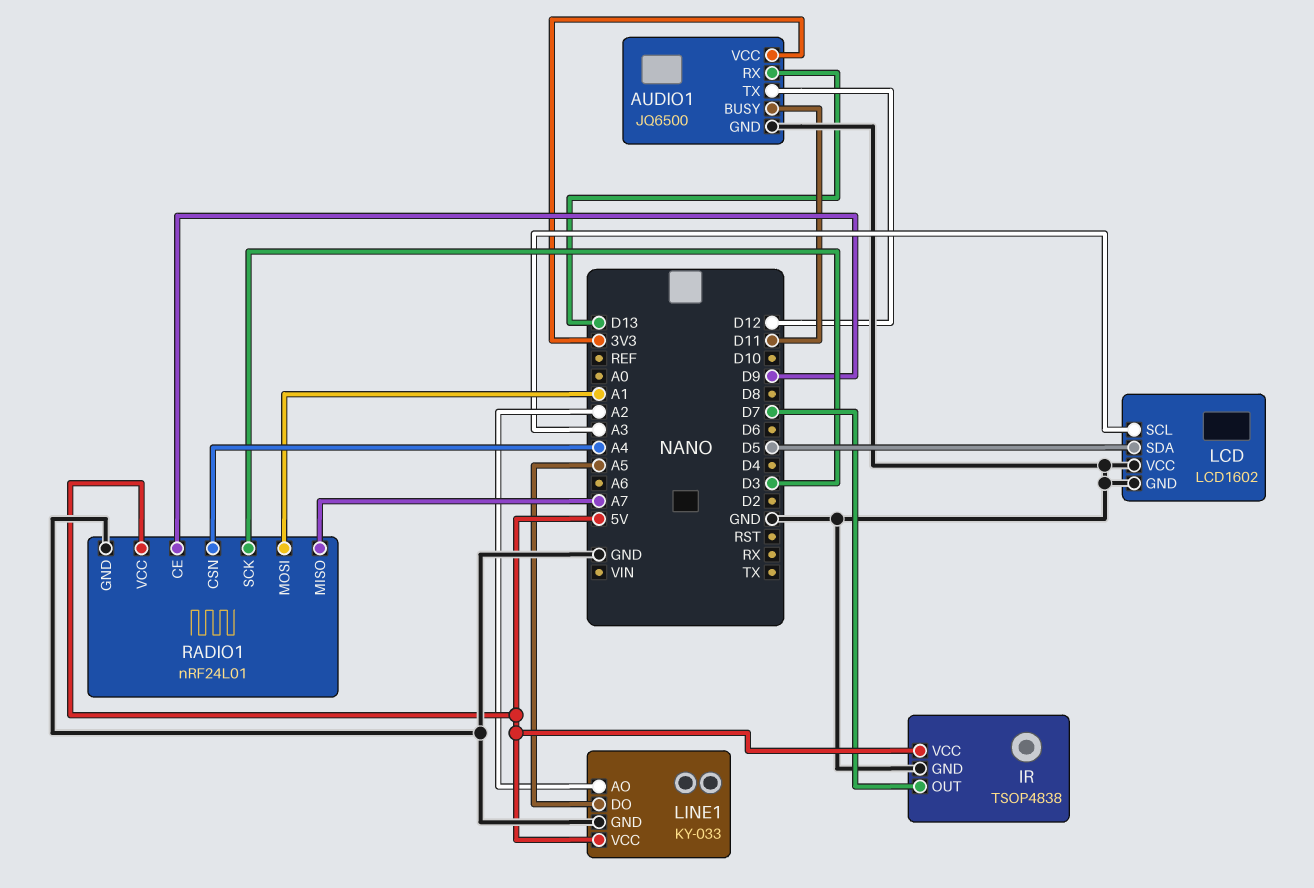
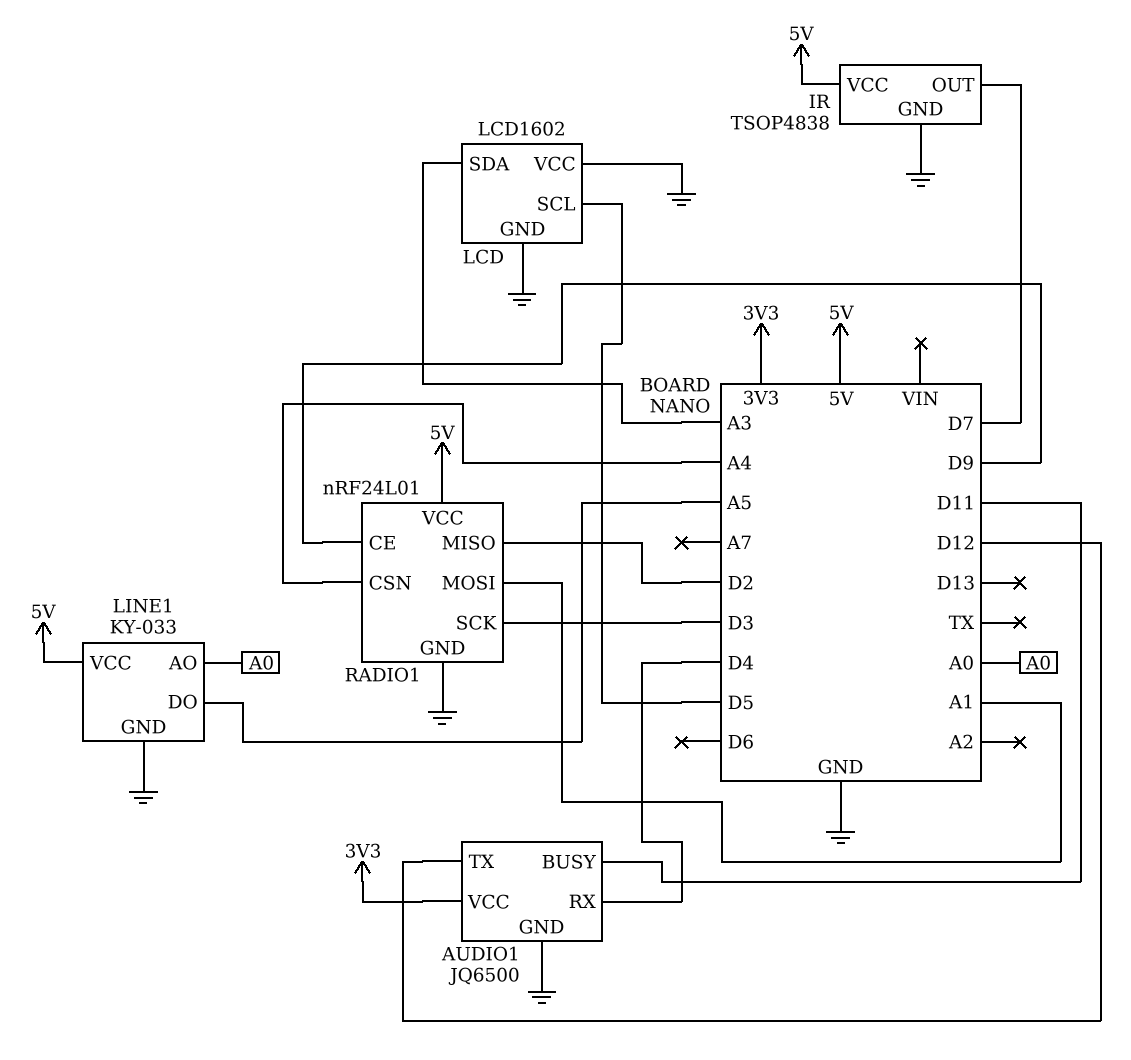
AUDIO1 pin RX: D13 -> D4
LCD pin SCL: A3 -> D5
LCD pin SDA: D5 -> A3
LINE1 pin AO: A2 -> A0
RADIO1 pin MISO: A7 -> D2

